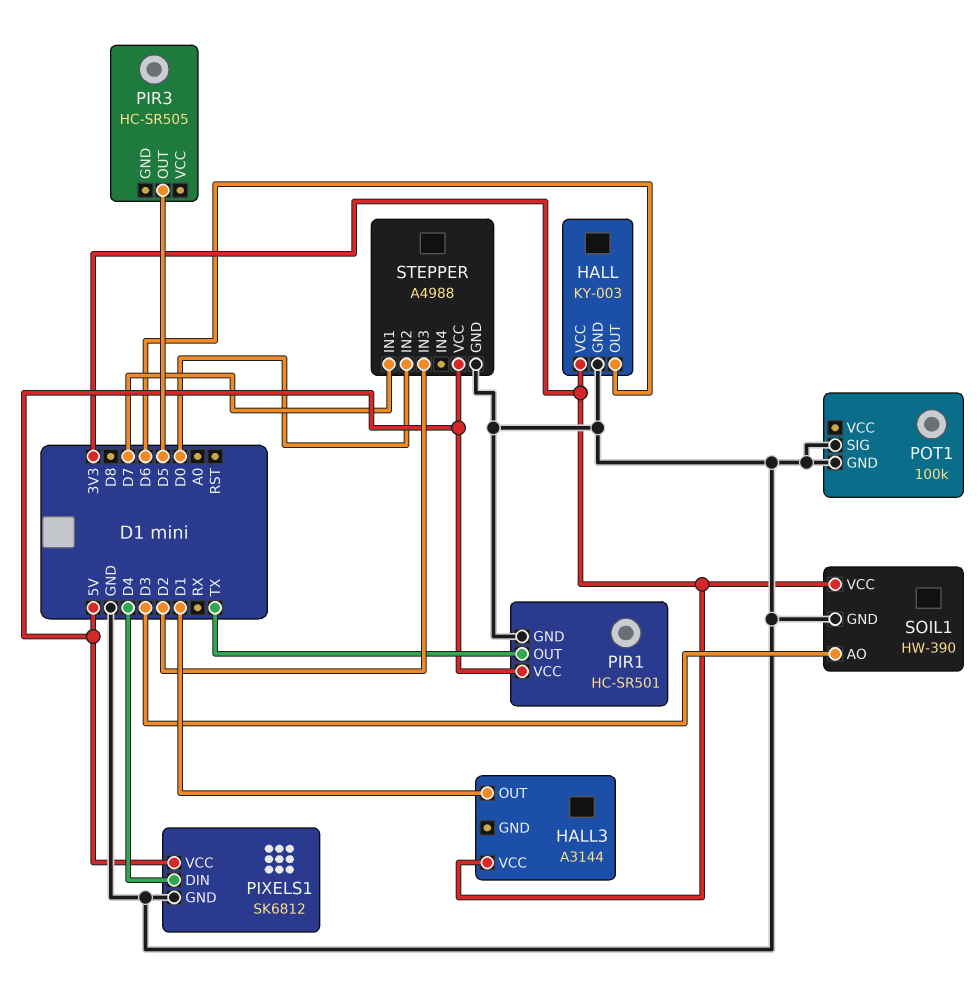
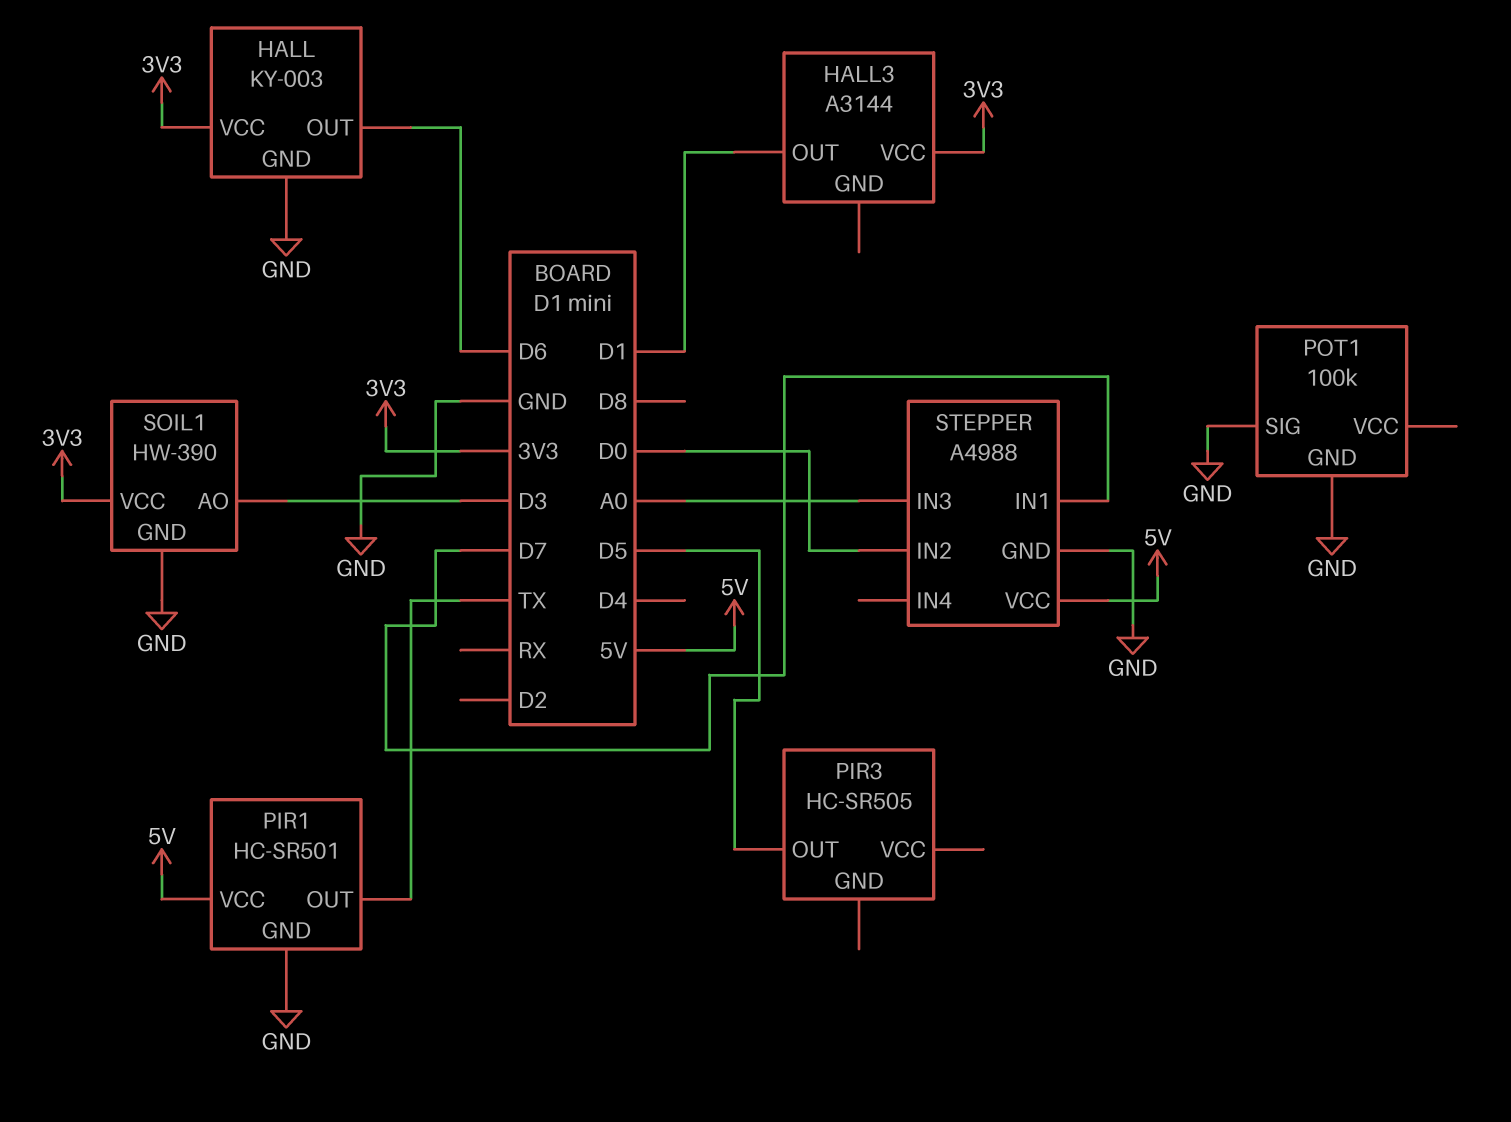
PIXELS1: SK6812 -> none
PIXELS1 pin DIN: D4 -> none
PIXELS1 pin GND: GND -> none
PIXELS1 pin VCC: 5V -> none
STEPPER pin IN3: D2 -> A0

